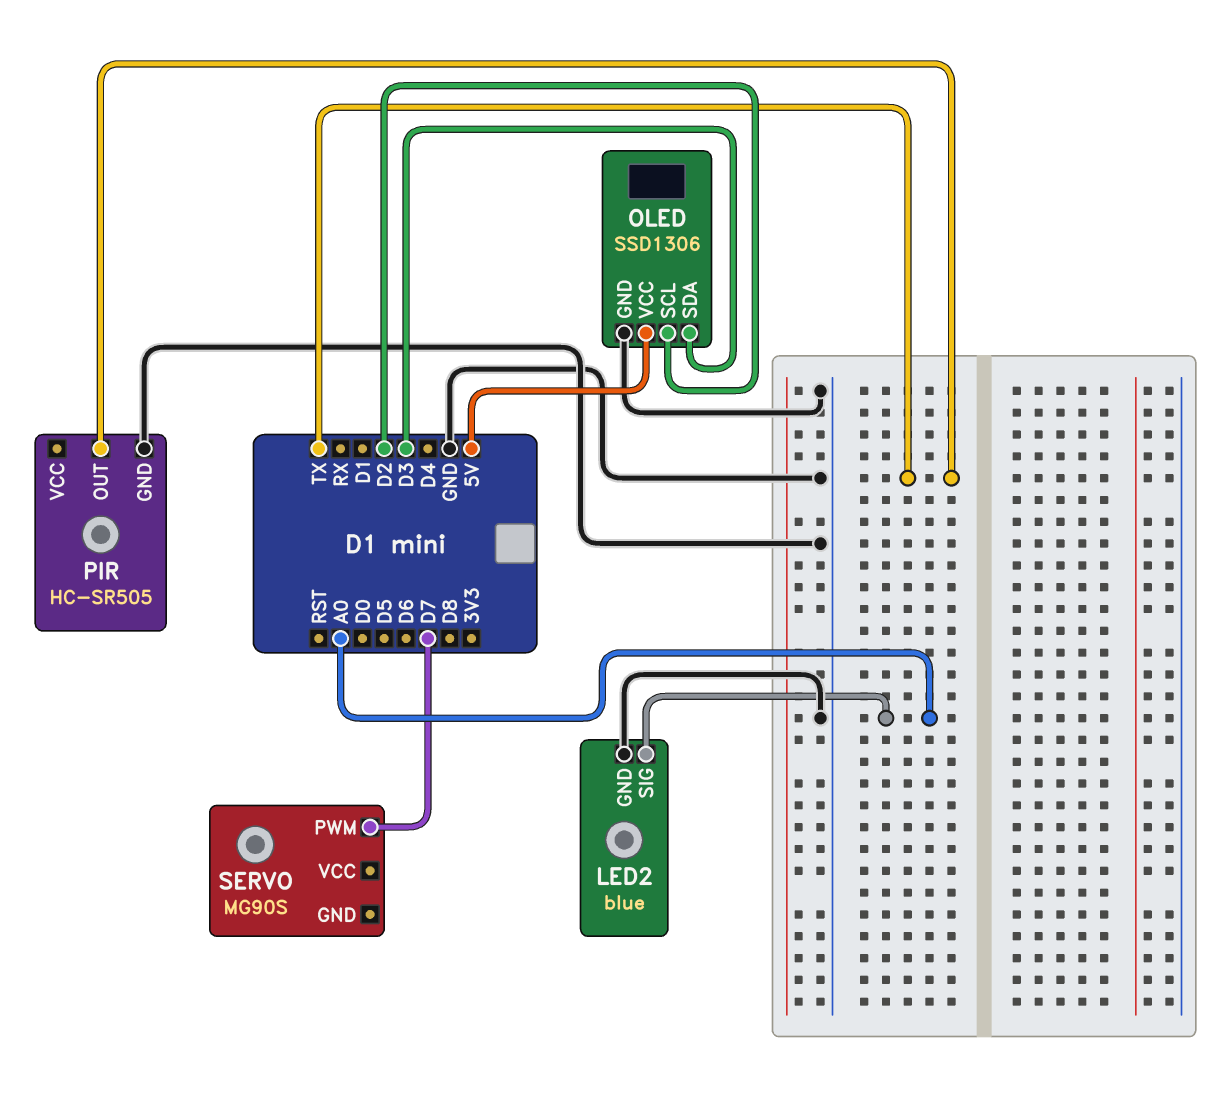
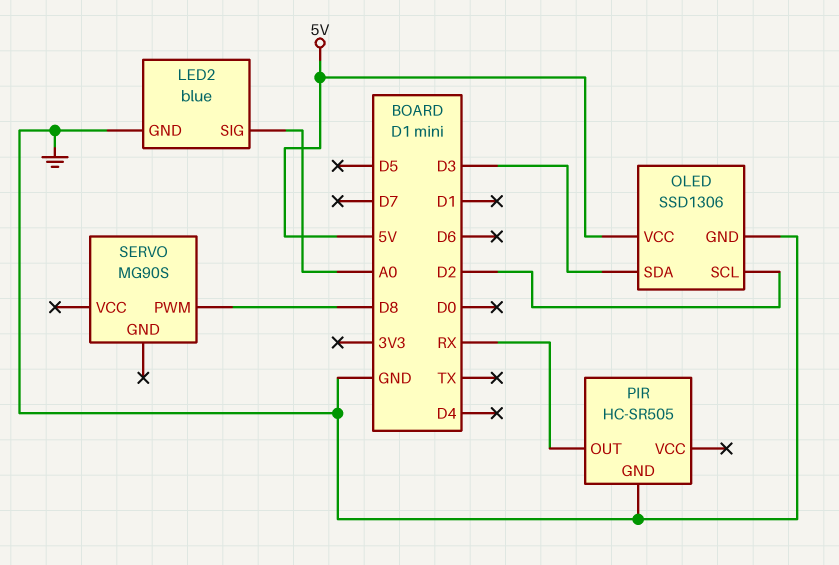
PIR pin OUT: TX -> RX
SERVO pin PWM: D7 -> D8

